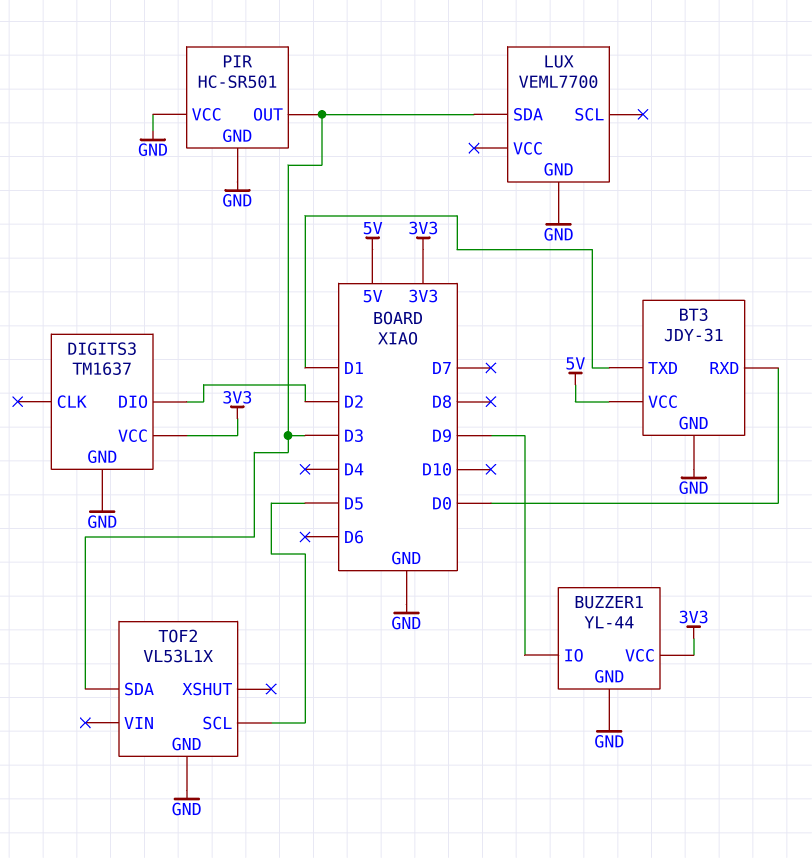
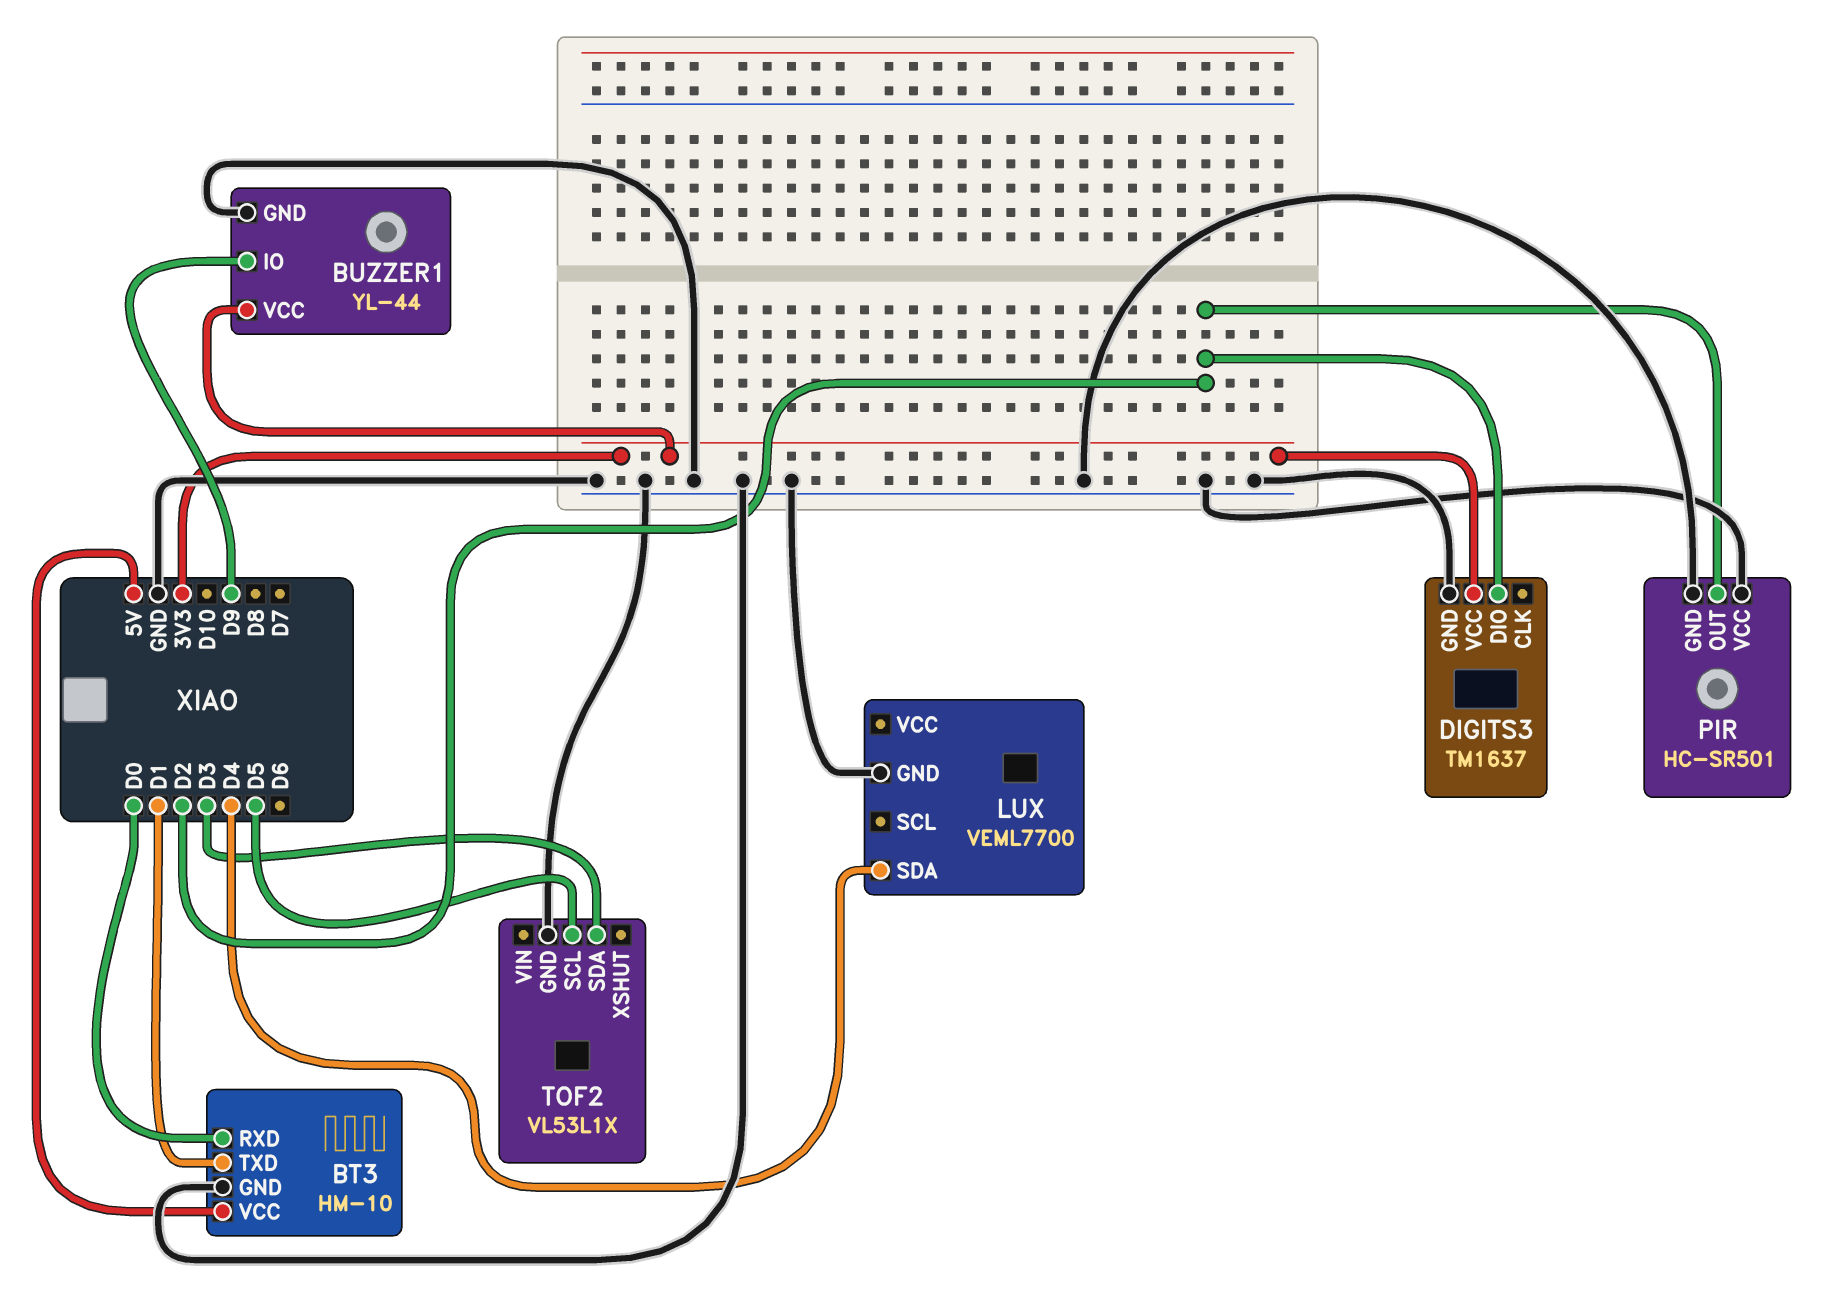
BT3: JDY-31 -> HM-10
LUX pin SDA: D3 -> D4
PIR pin OUT: D3 -> D2

